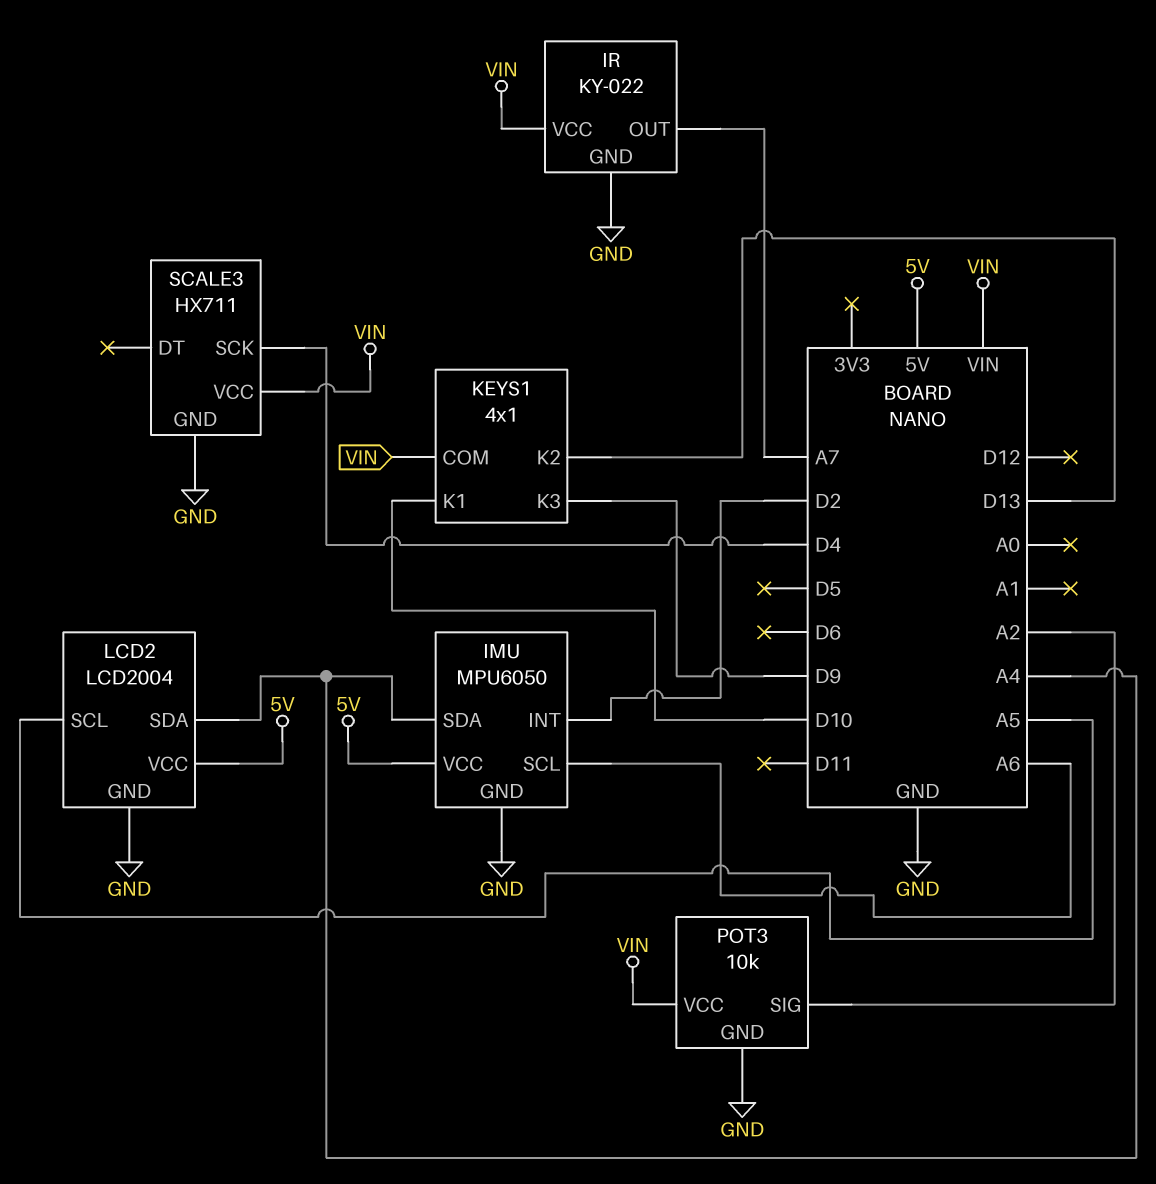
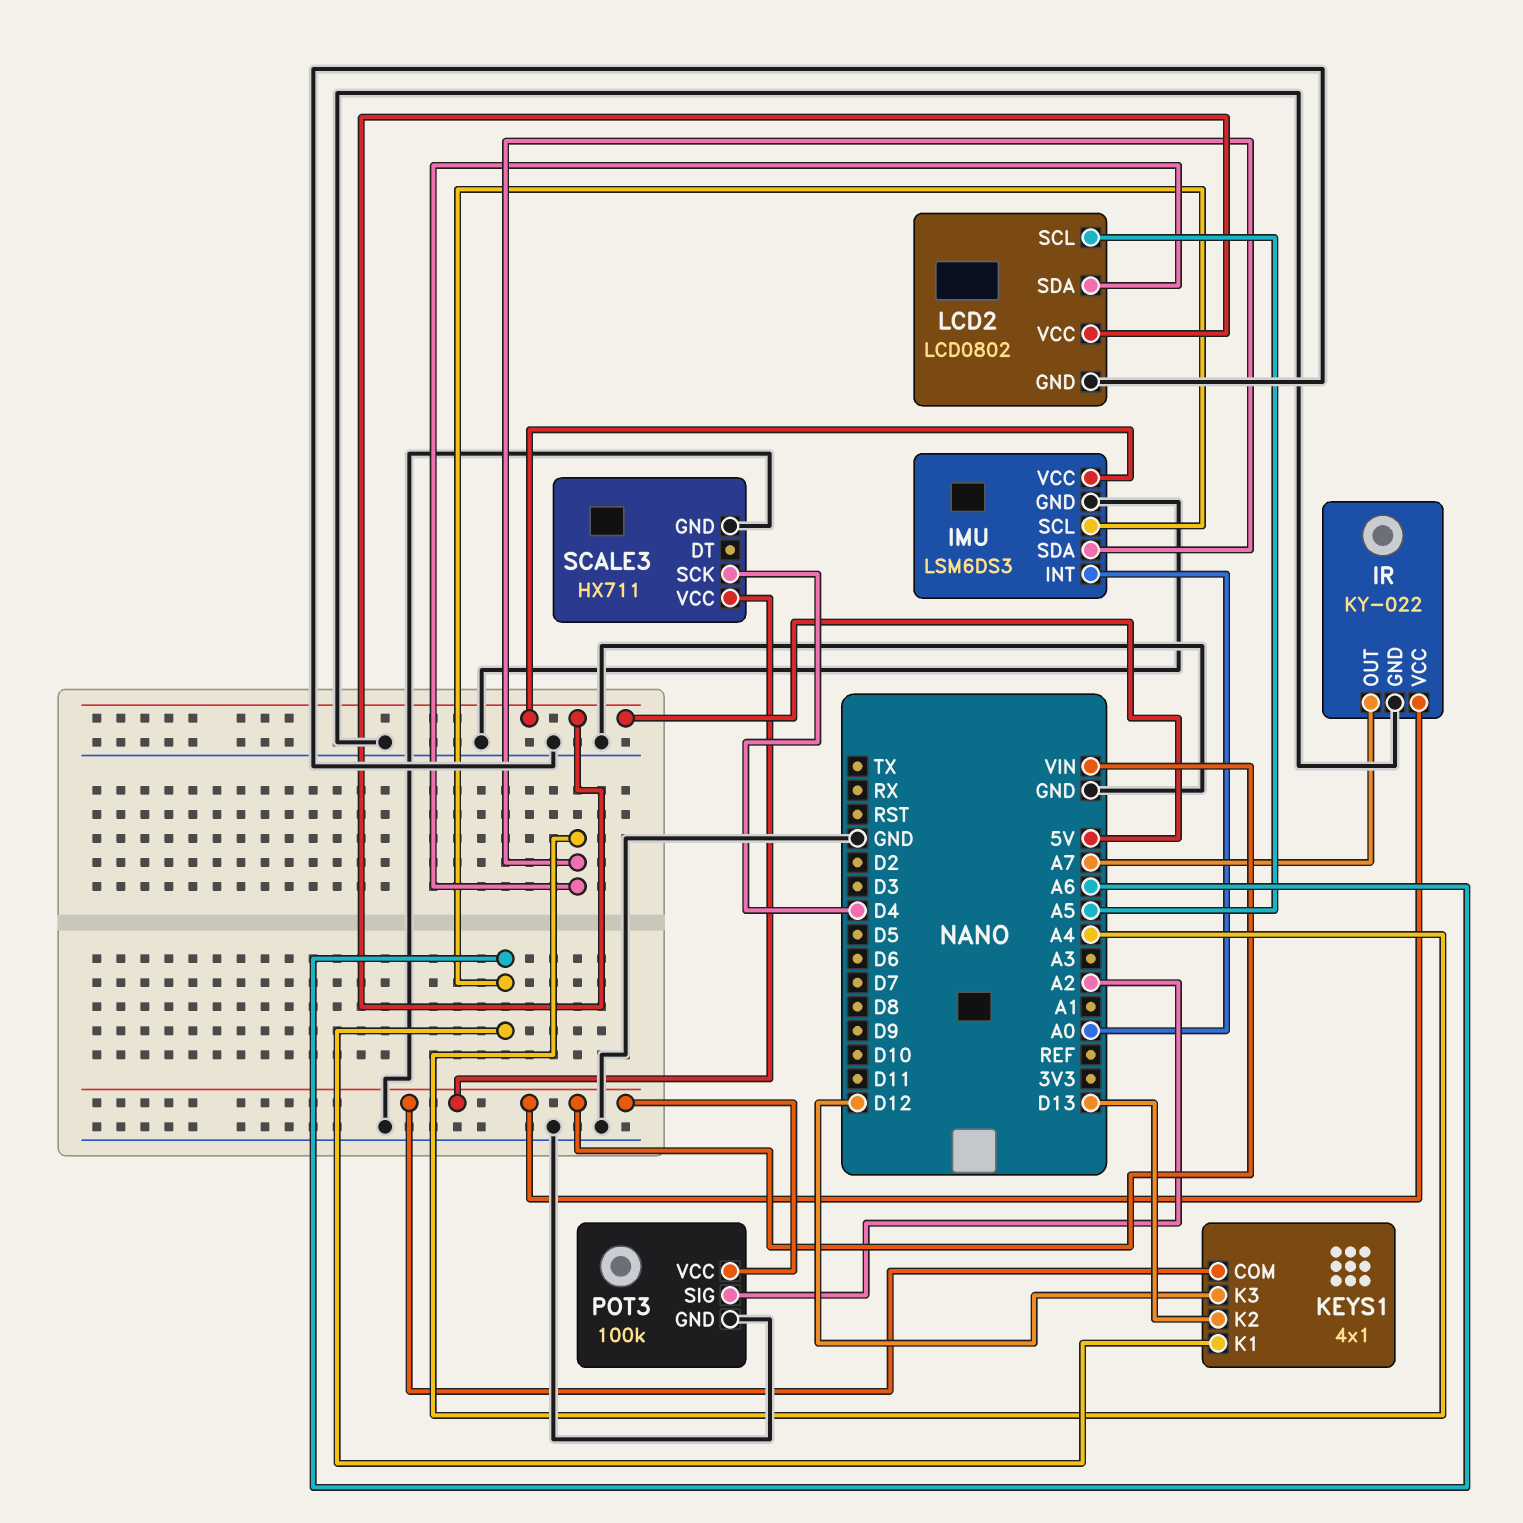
IMU: MPU6050 -> LSM6DS3
IMU pin INT: D2 -> A0
KEYS1 pin K1: D10 -> A6
KEYS1 pin K3: D9 -> D12
LCD2: LCD2004 -> LCD0802
POT3: 10k -> 100k

